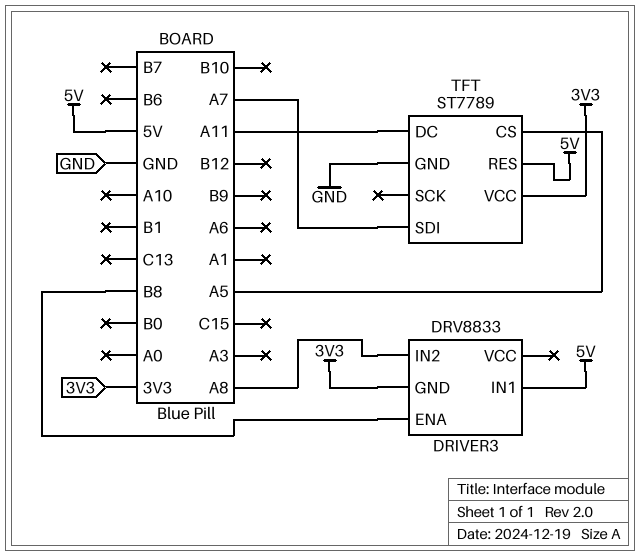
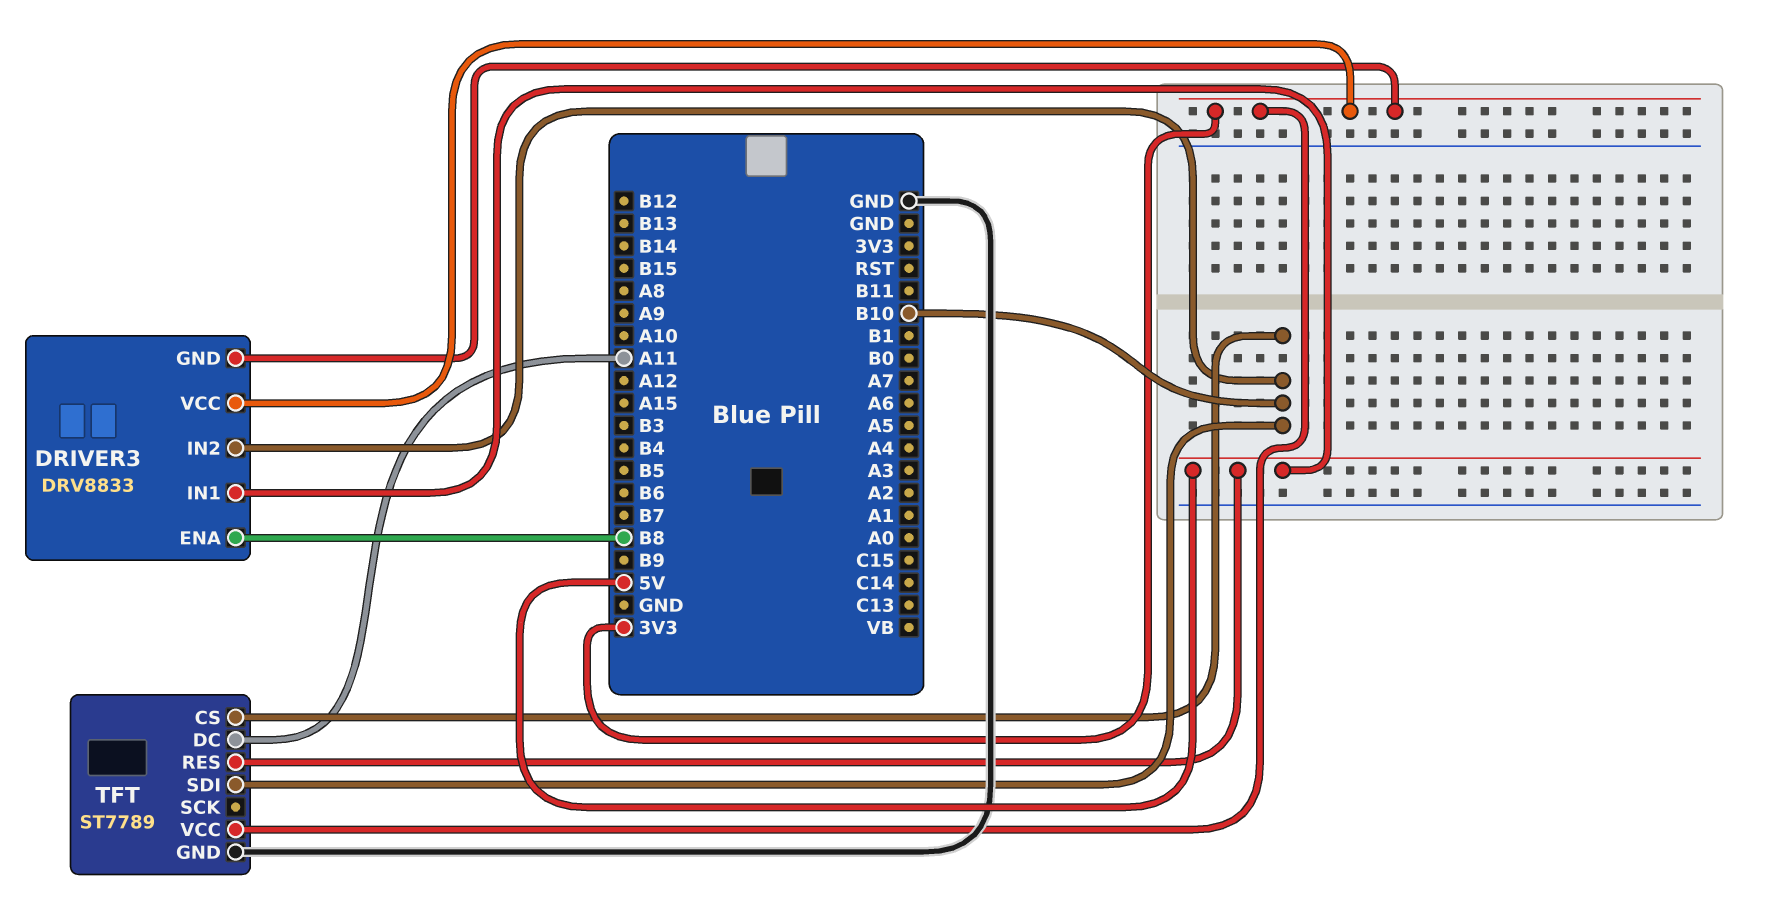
DRIVER3 pin IN2: A8 -> B10
DRIVER3 pin VCC: none -> 3V3
TFT pin CS: A5 -> B10
TFT pin SDI: A7 -> B10

